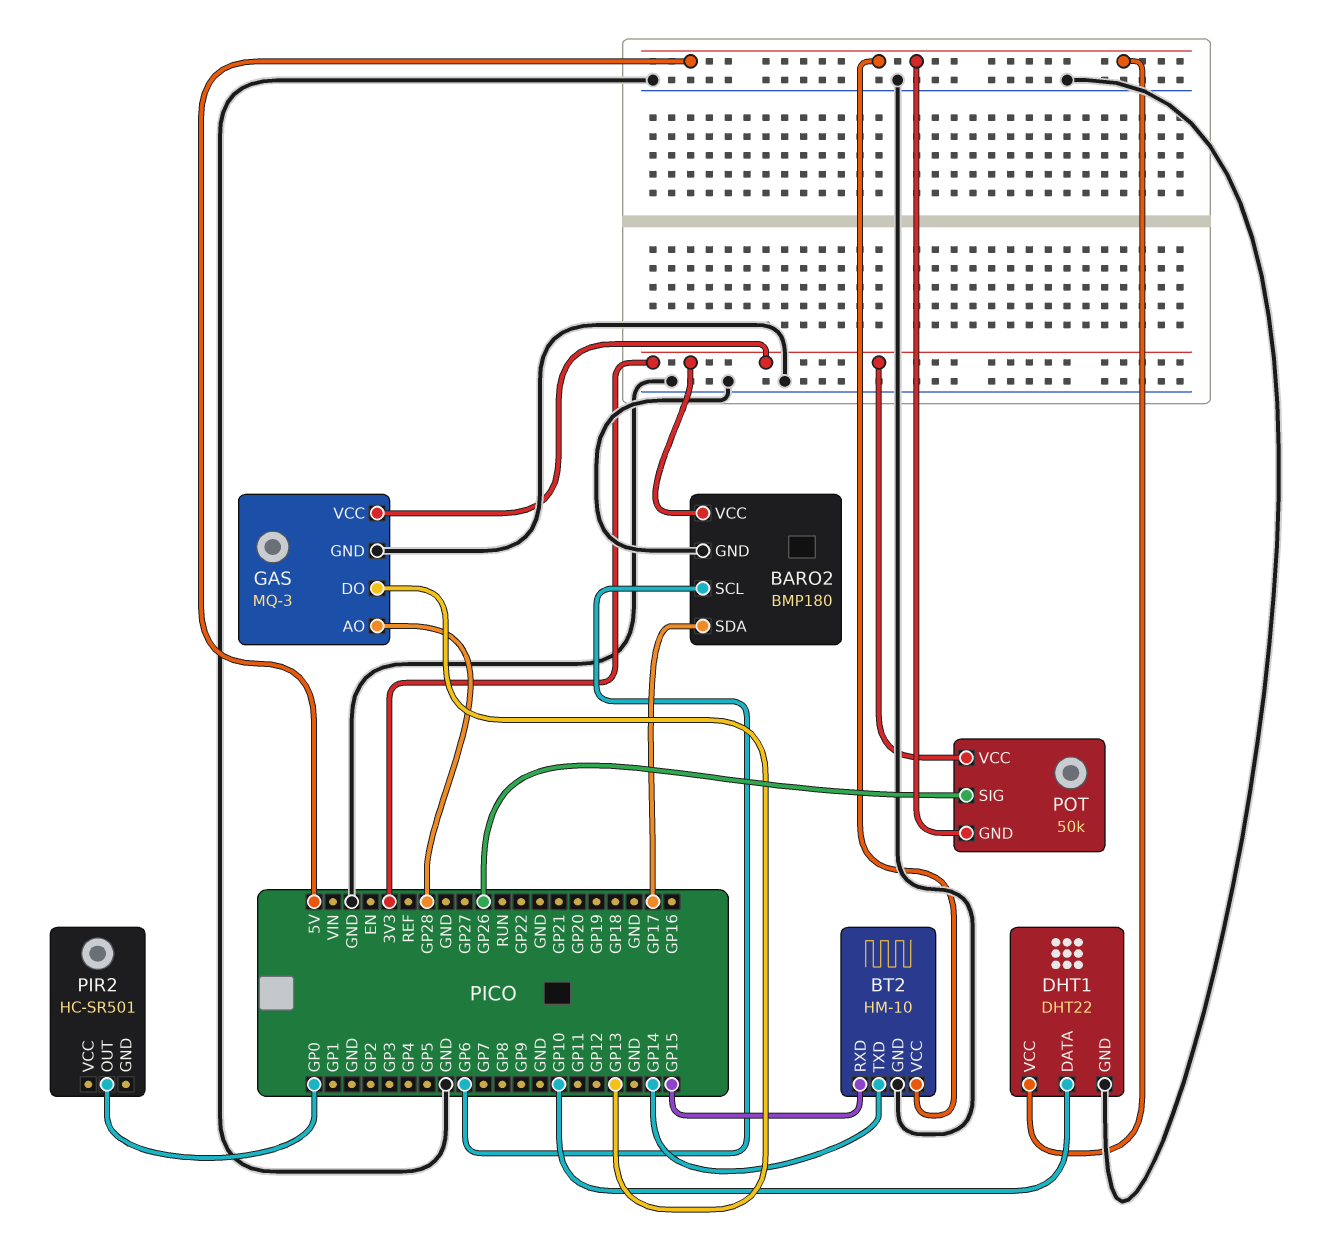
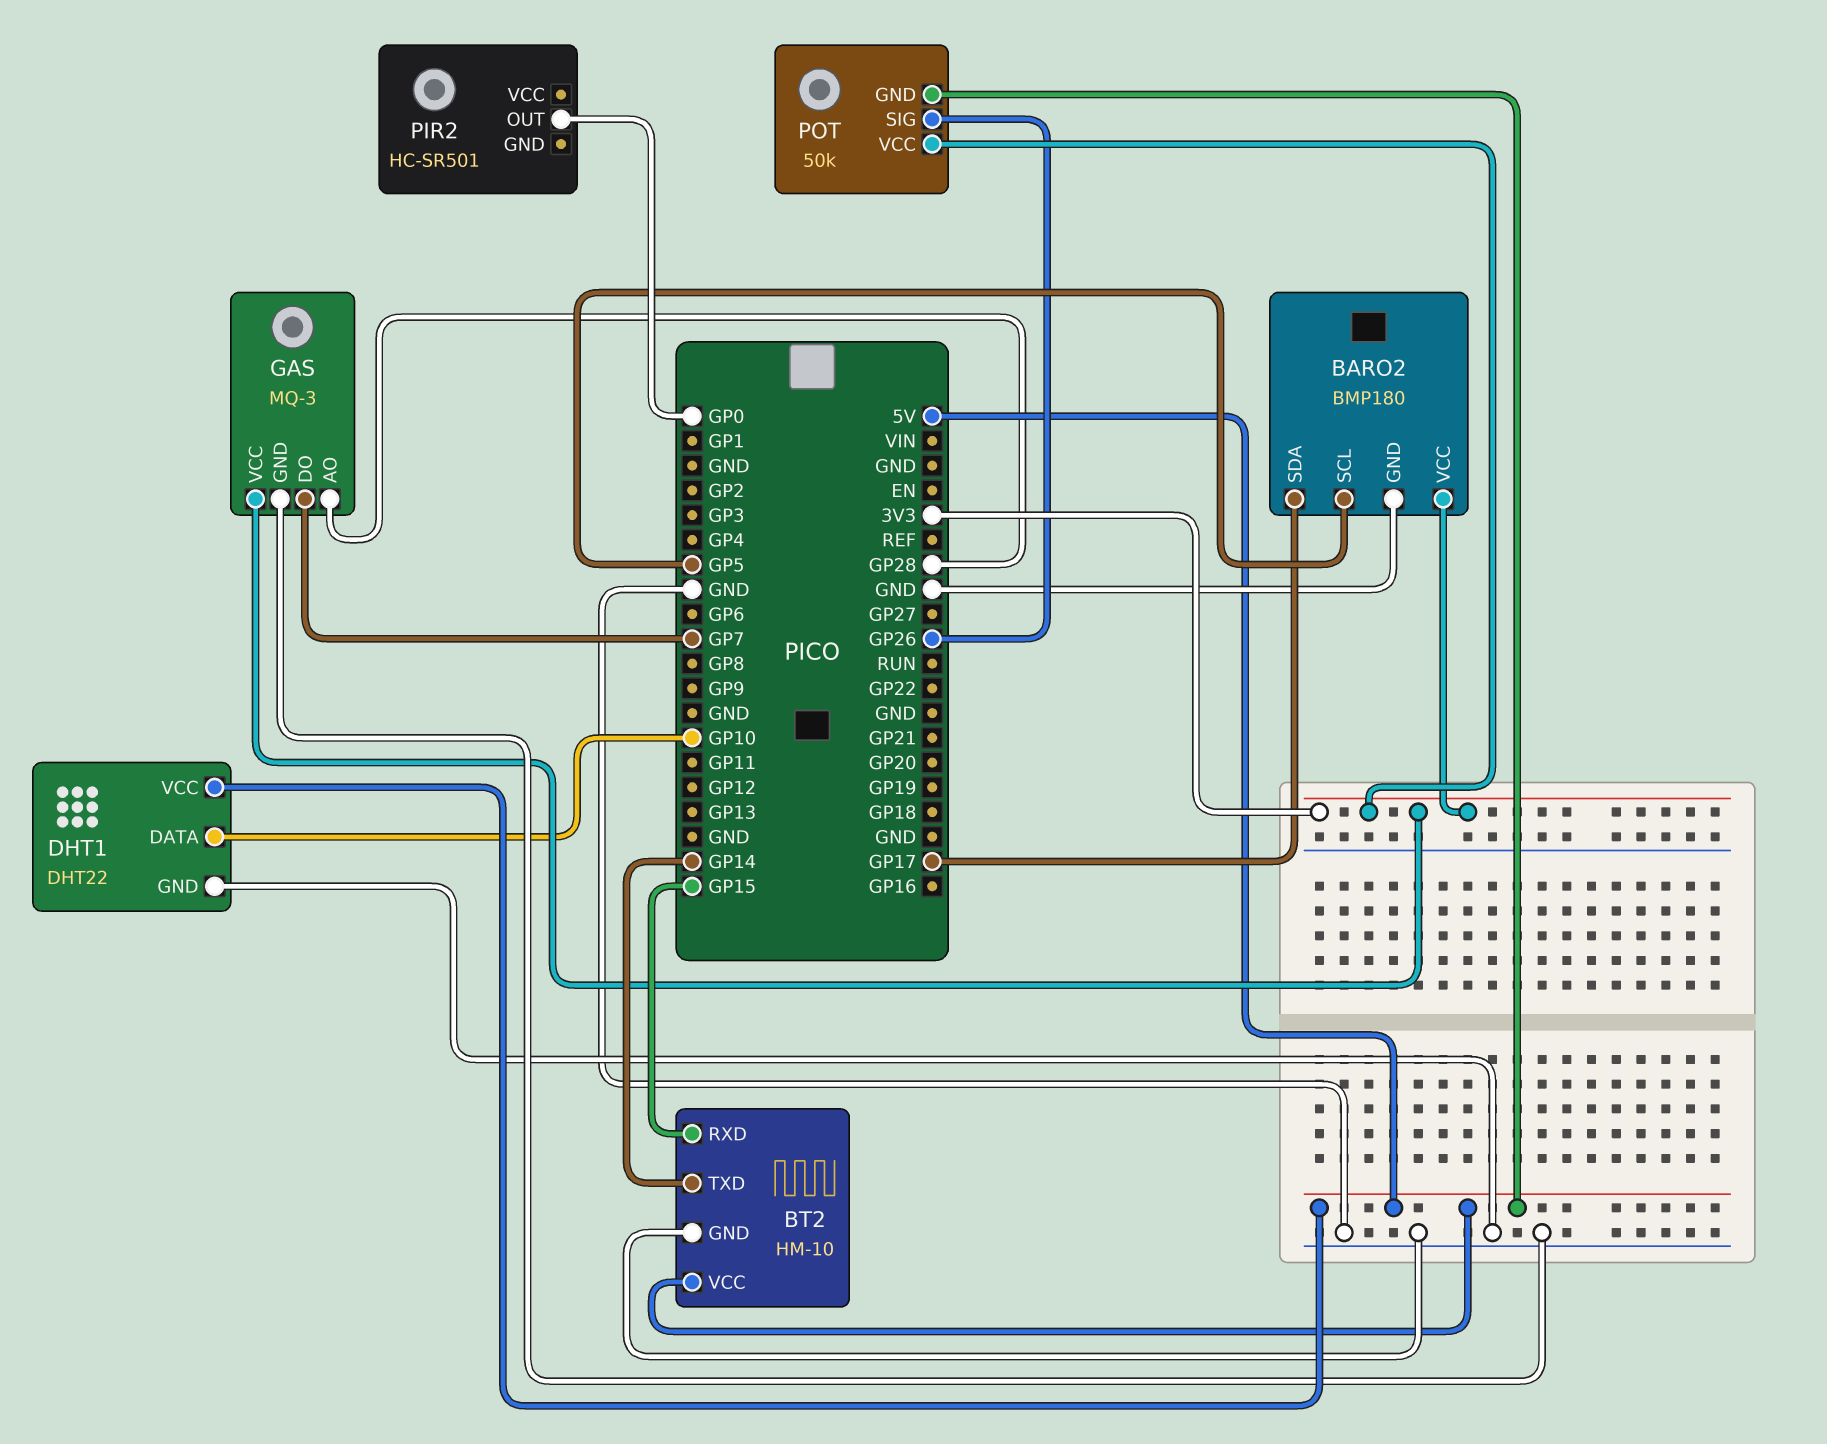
BARO2 pin SCL: GP6 -> GP5
GAS pin DO: GP13 -> GP7

